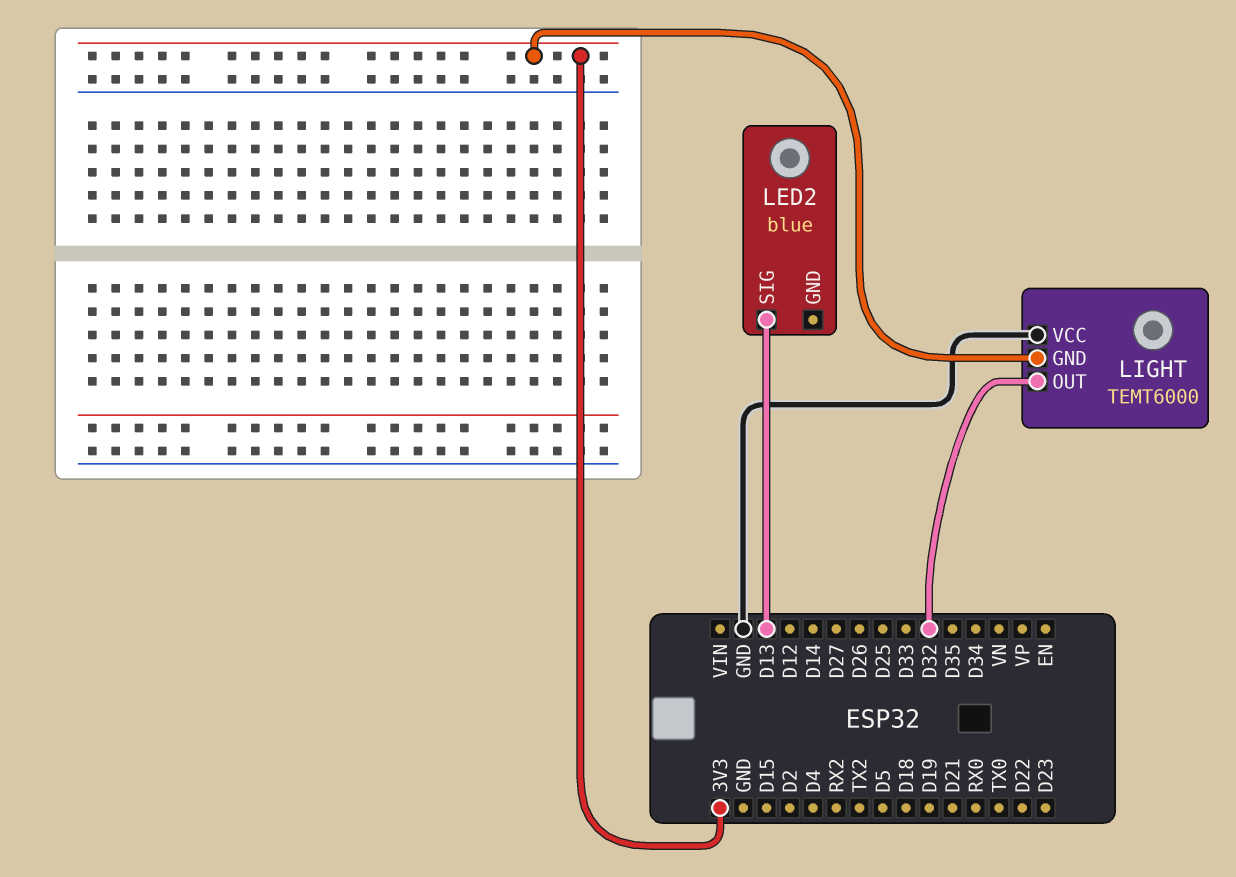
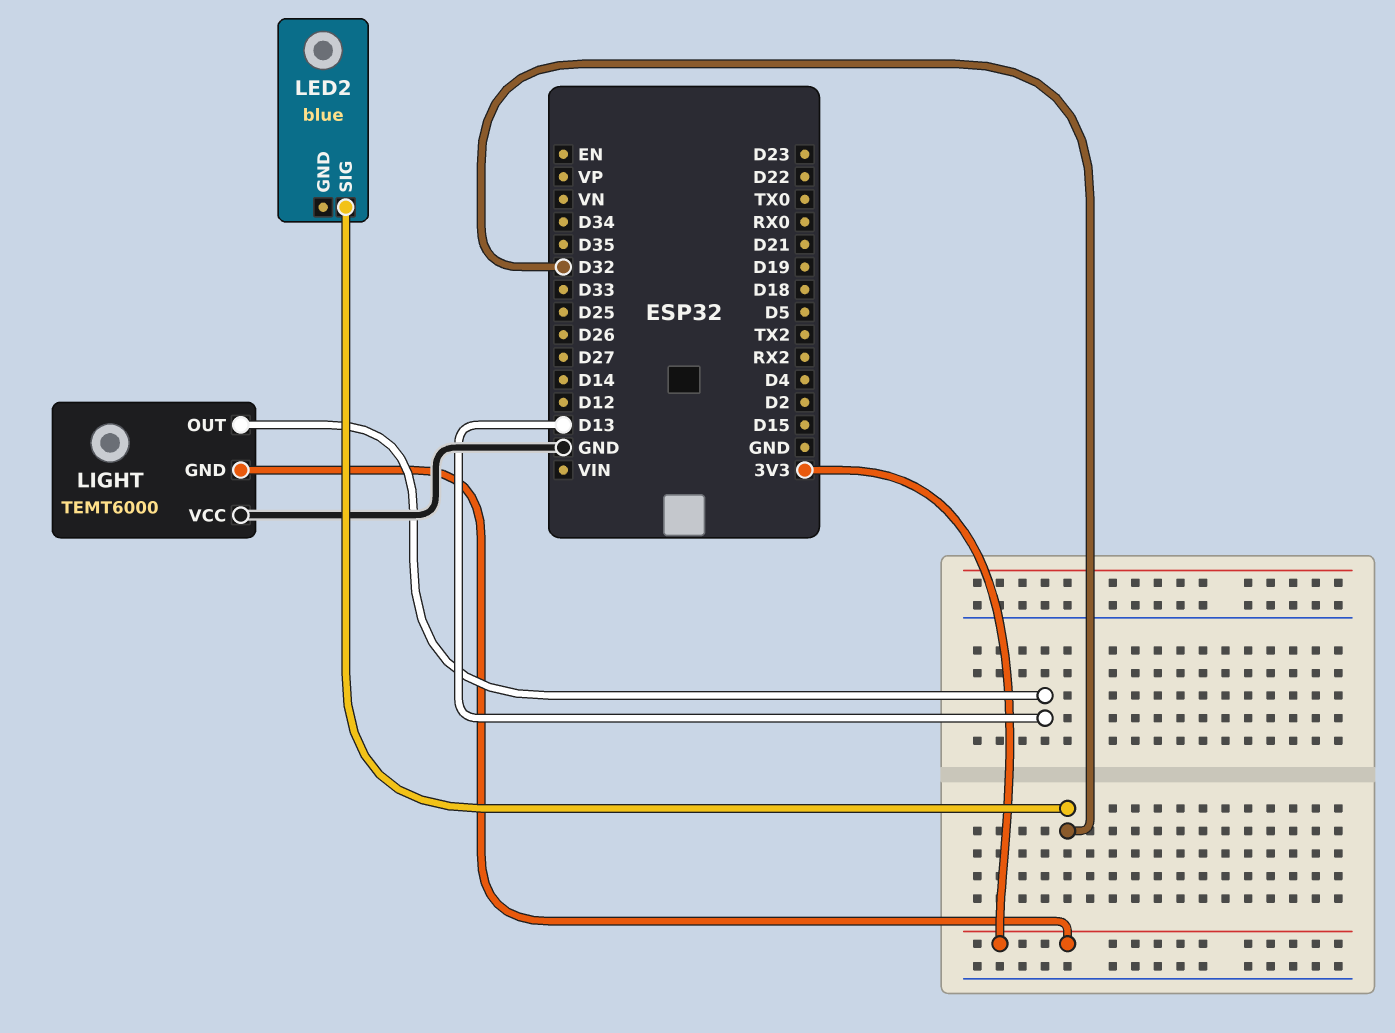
LED2 pin SIG: D13 -> D32
LIGHT pin OUT: D32 -> D13

